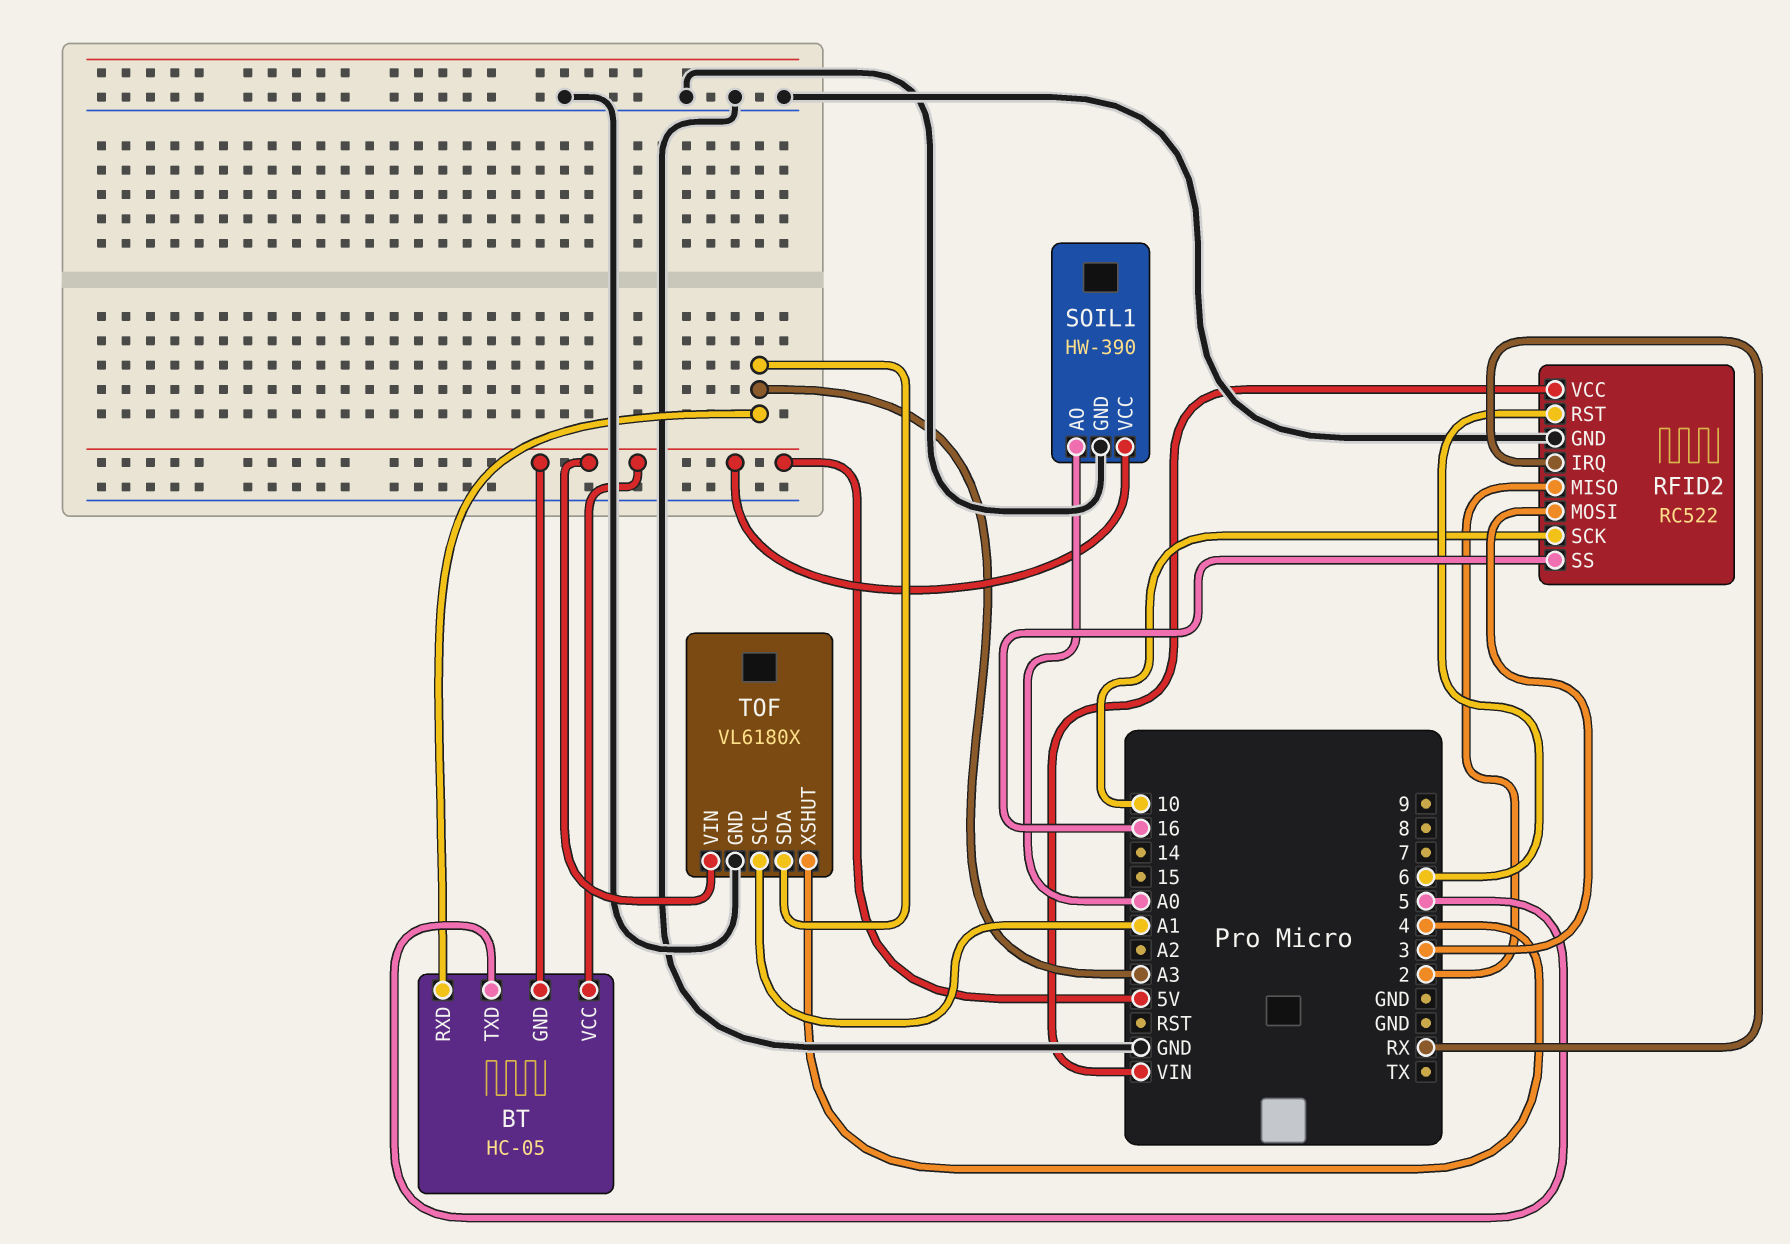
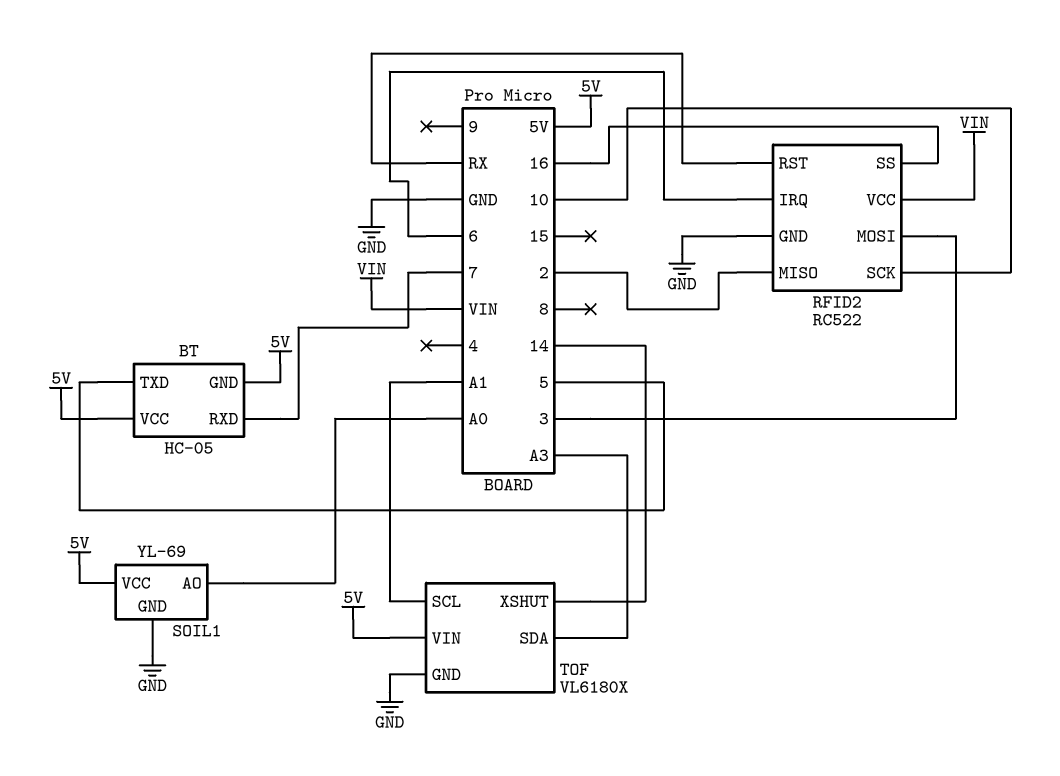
BT pin RXD: A3 -> 7
RFID2 pin IRQ: RX -> 6
RFID2 pin RST: 6 -> RX
SOIL1: HW-390 -> YL-69
TOF pin XSHUT: 4 -> 14

